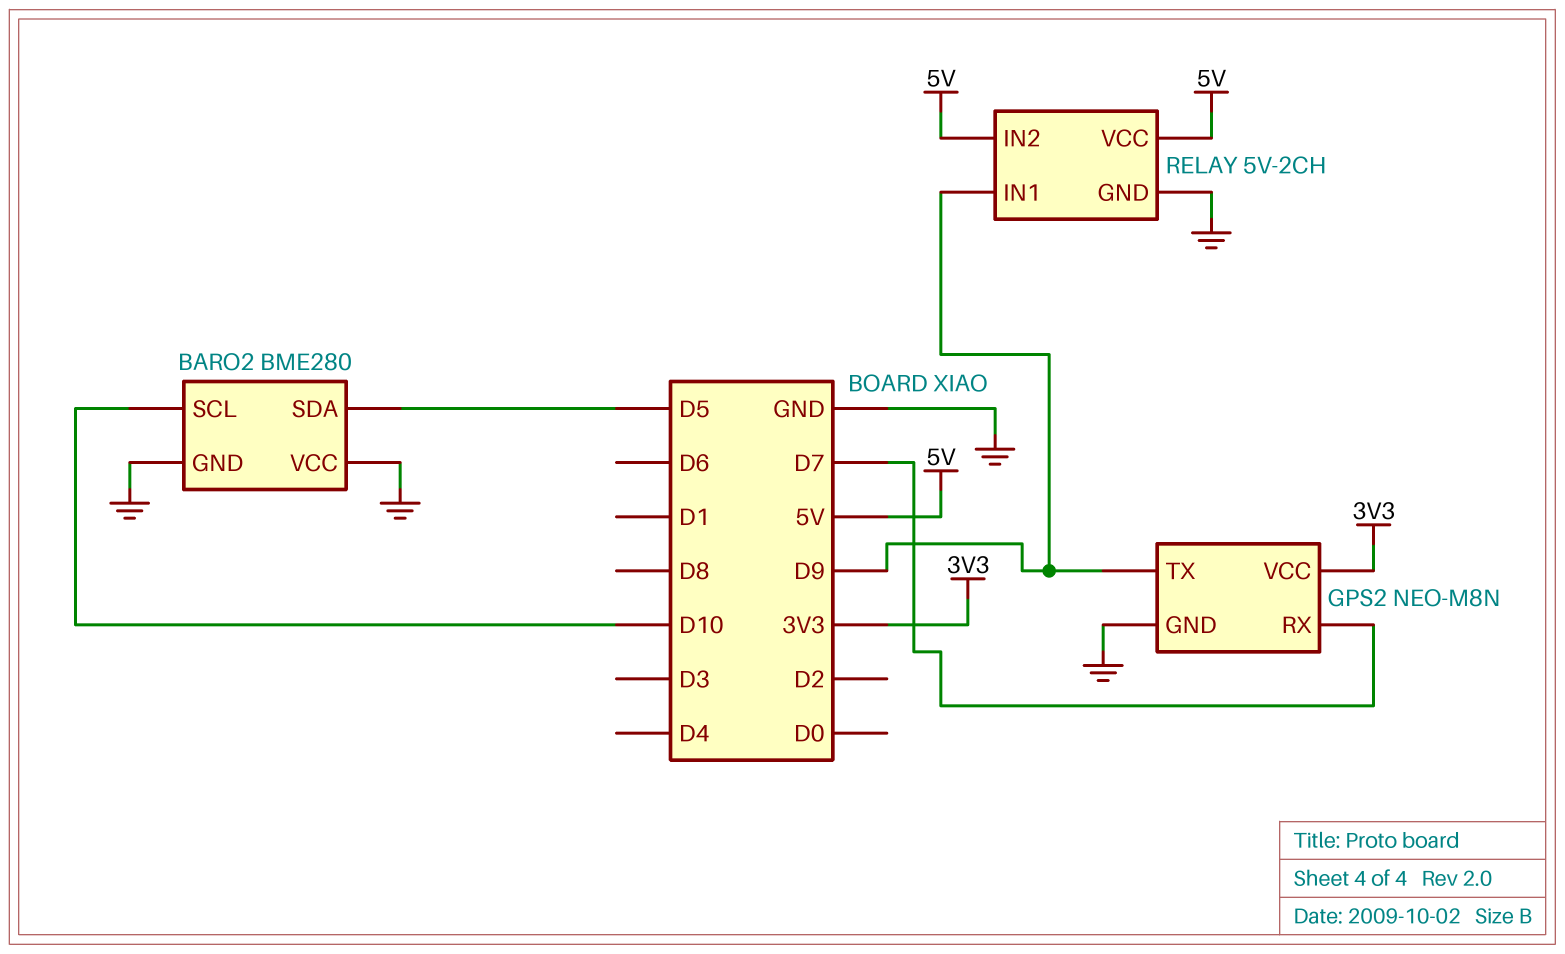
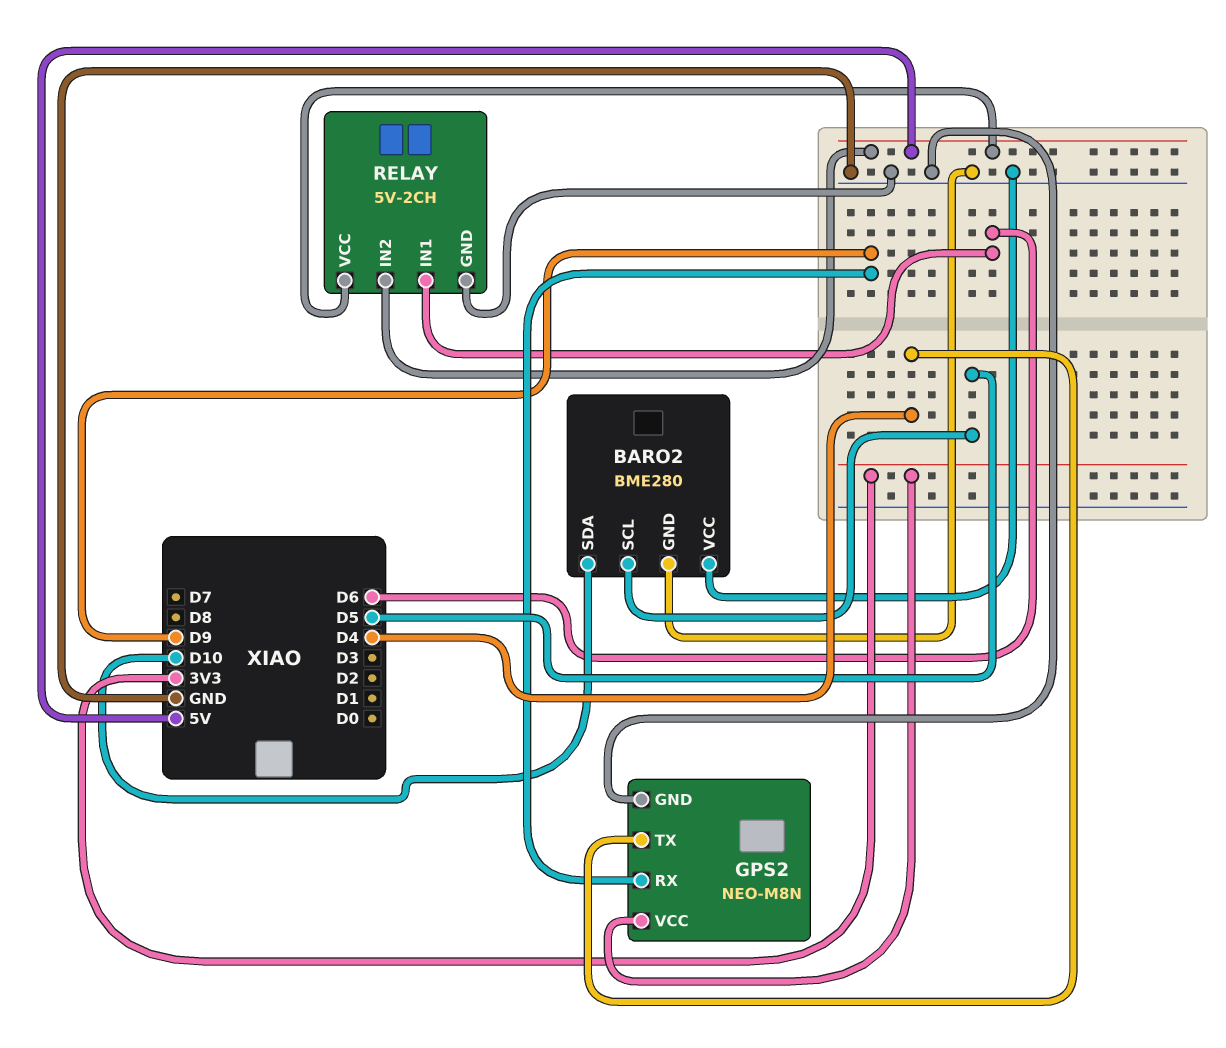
BARO2 pin SCL: D10 -> D5
BARO2 pin SDA: D5 -> D10
GPS2 pin RX: D7 -> D9
GPS2 pin TX: D9 -> D4
RELAY pin IN1: D9 -> D6

